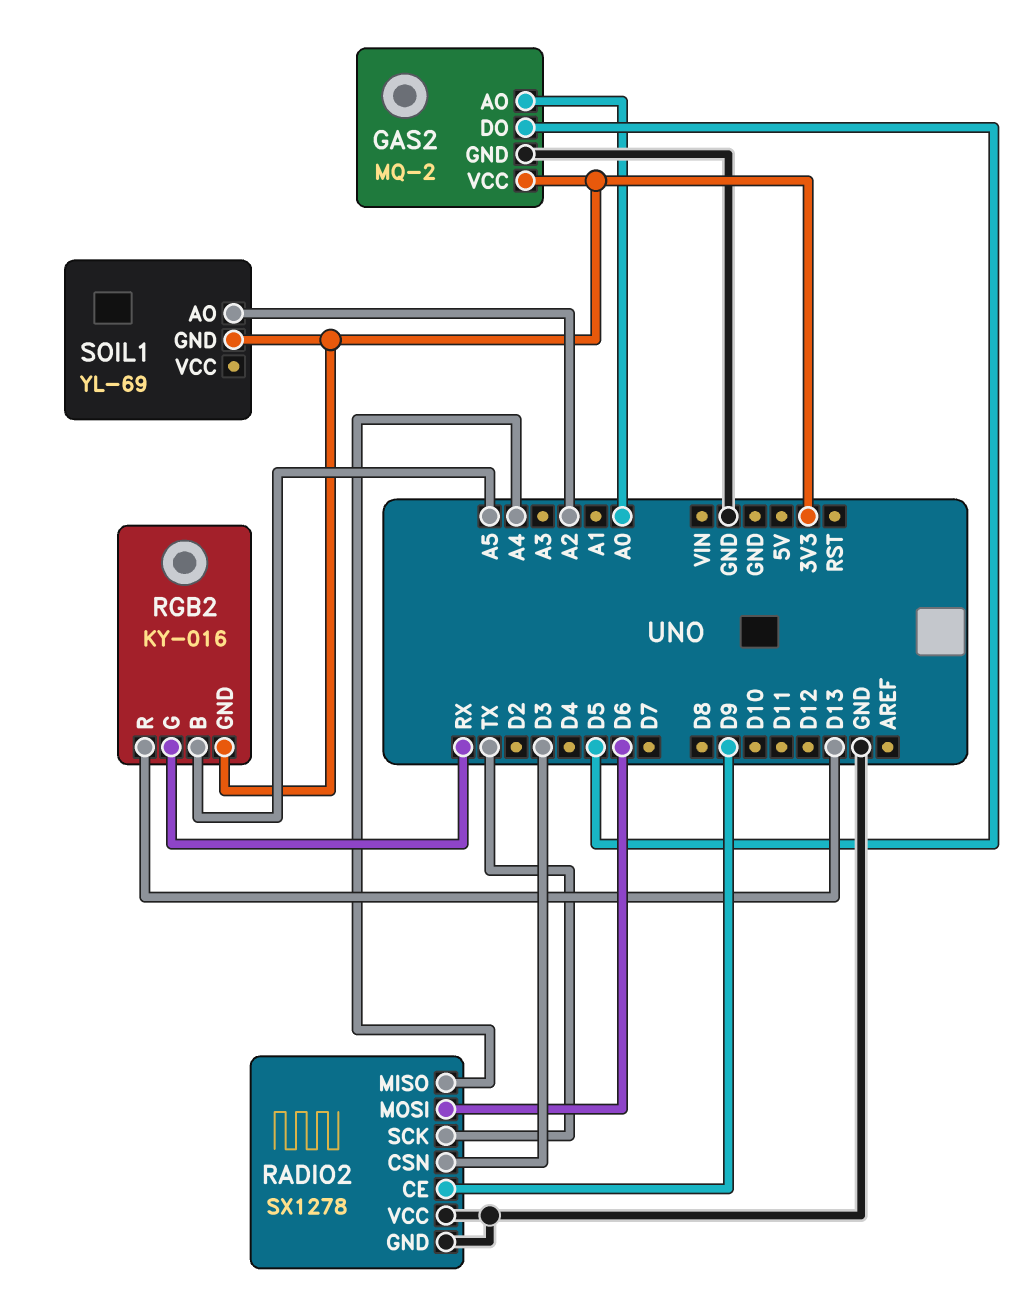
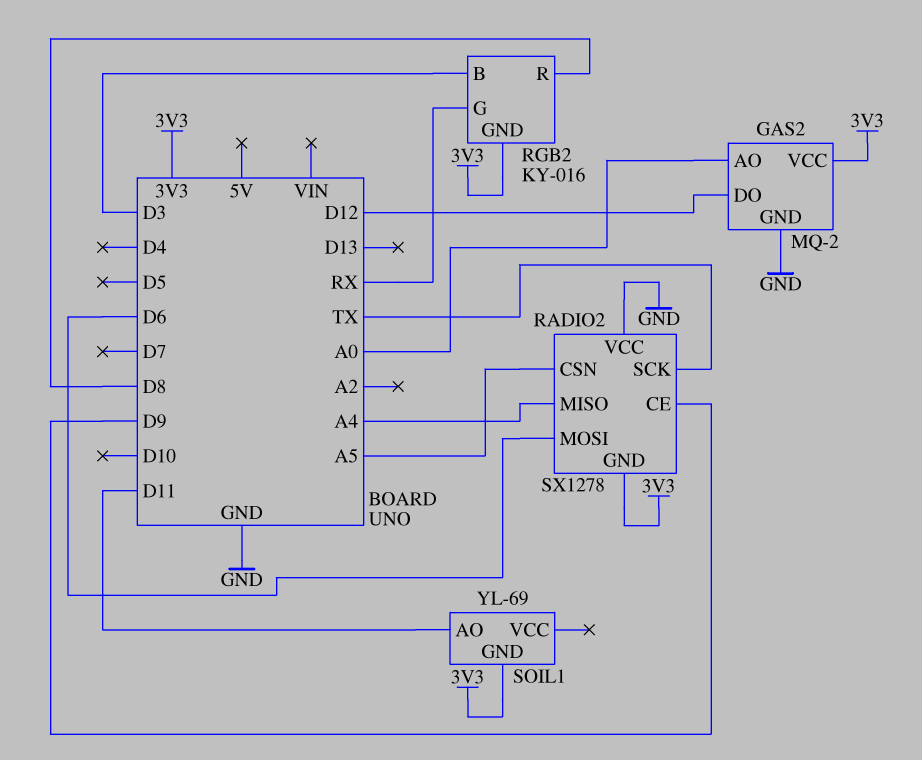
GAS2 pin DO: D5 -> D12
RADIO2 pin CSN: D3 -> A5
RADIO2 pin GND: GND -> 3V3
RGB2 pin B: A5 -> D3
RGB2 pin R: D13 -> D8
SOIL1 pin AO: A2 -> D11

